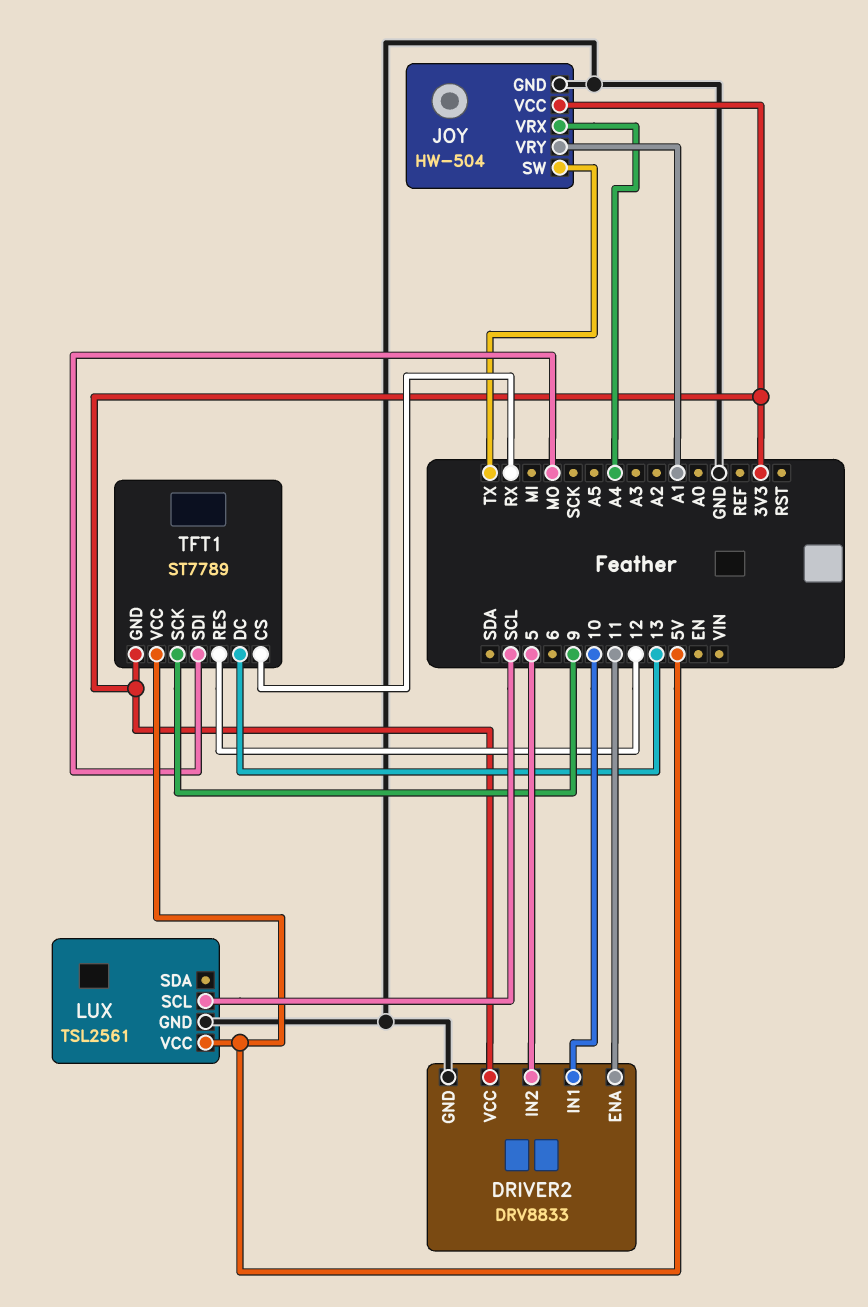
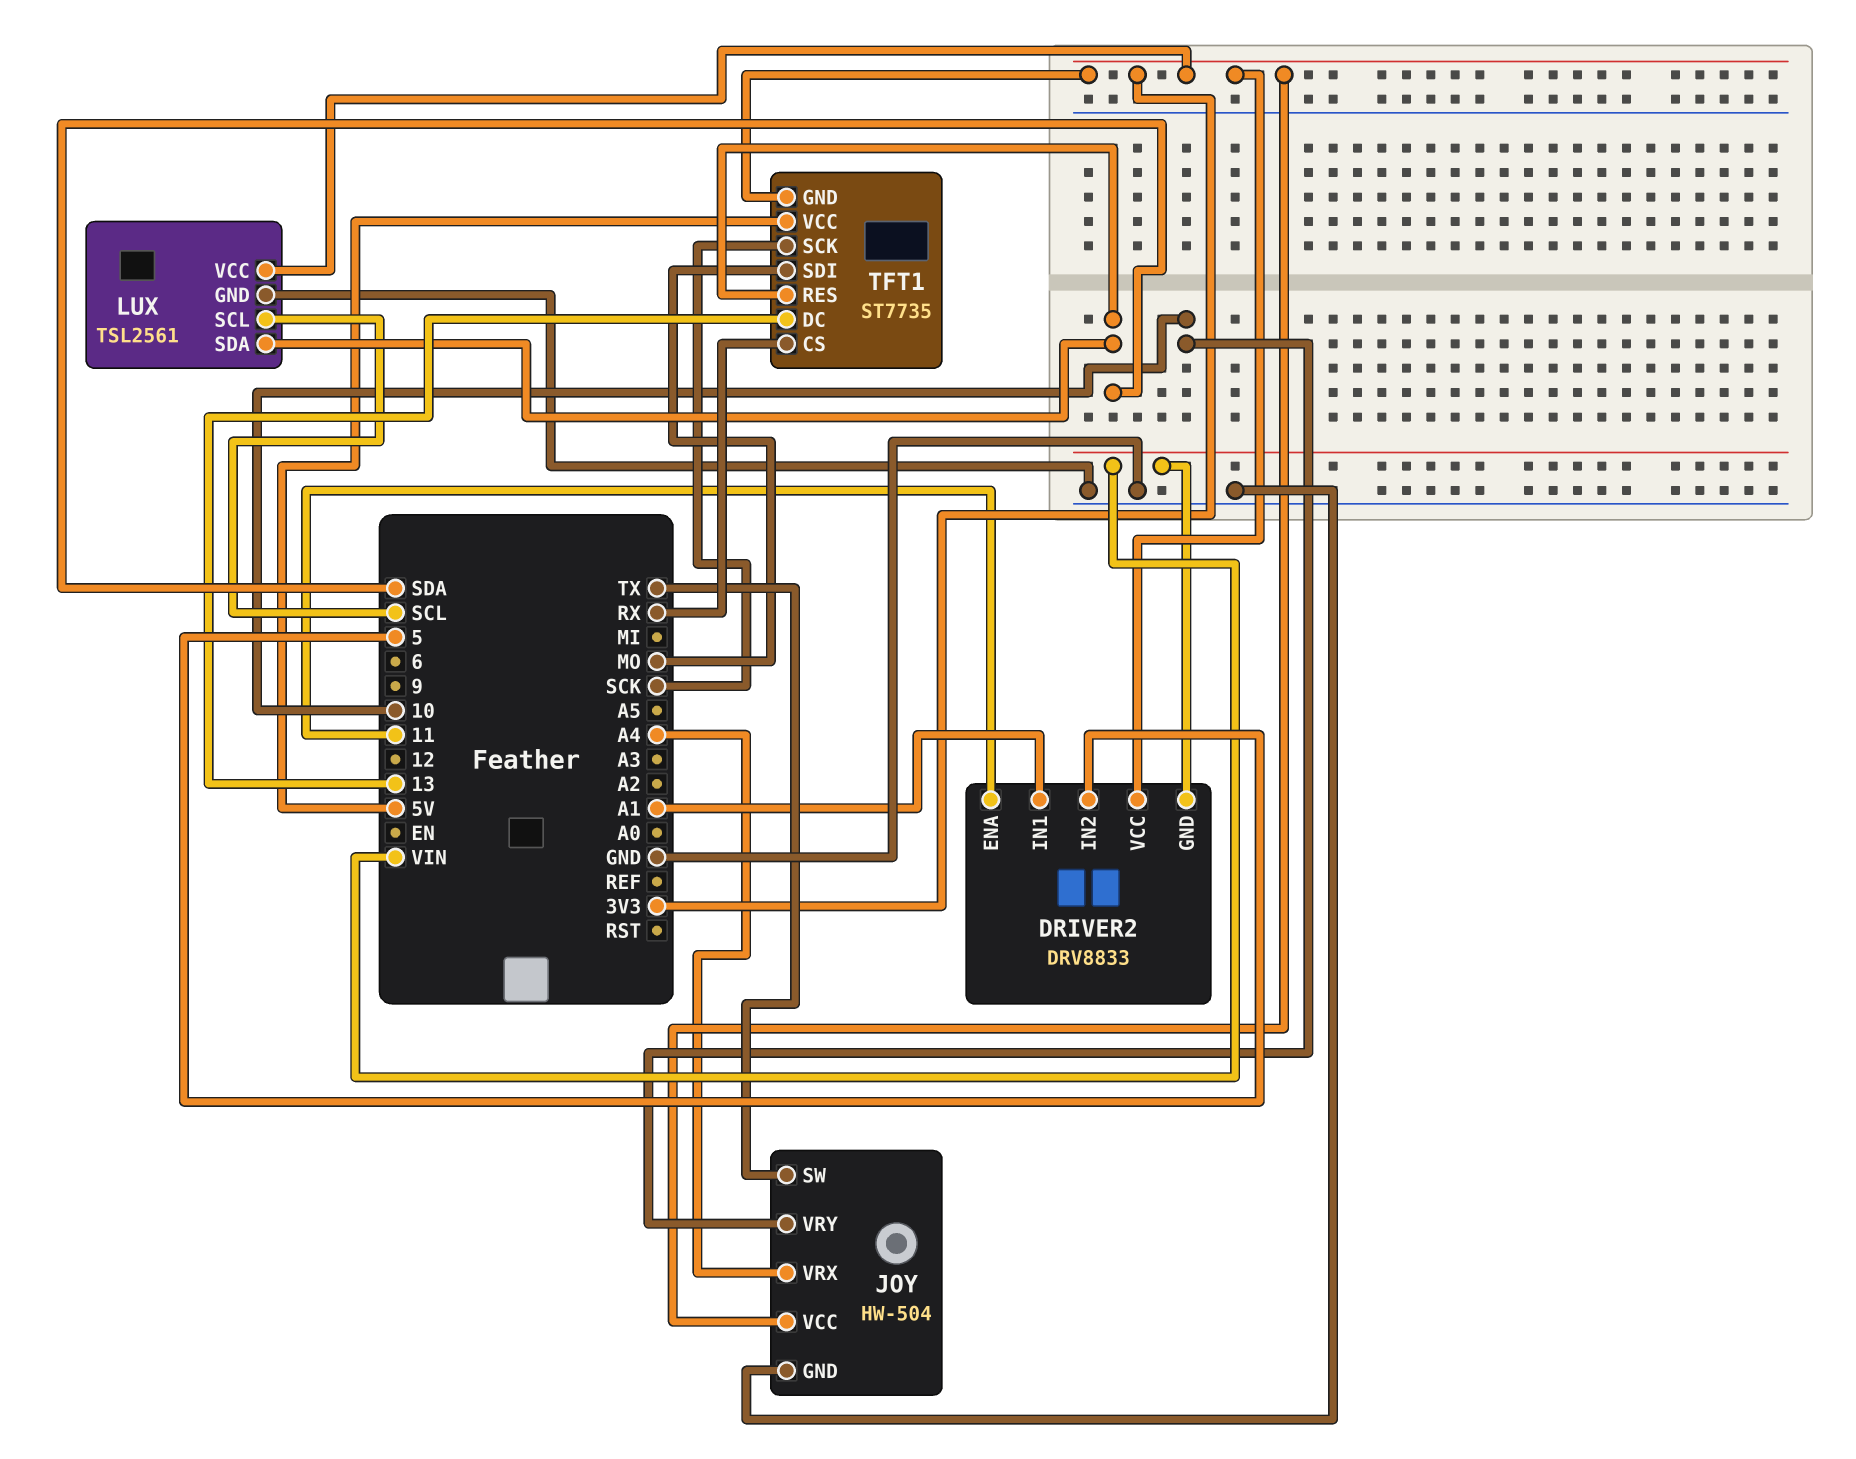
DRIVER2 pin GND: GND -> VIN
DRIVER2 pin IN1: 10 -> A1
JOY pin VRY: A1 -> 10
LUX pin SDA: none -> SDA
LUX pin VCC: 5V -> 3V3
TFT1: ST7789 -> ST7735
TFT1 pin RES: 12 -> SDA
TFT1 pin SCK: 9 -> SCK

